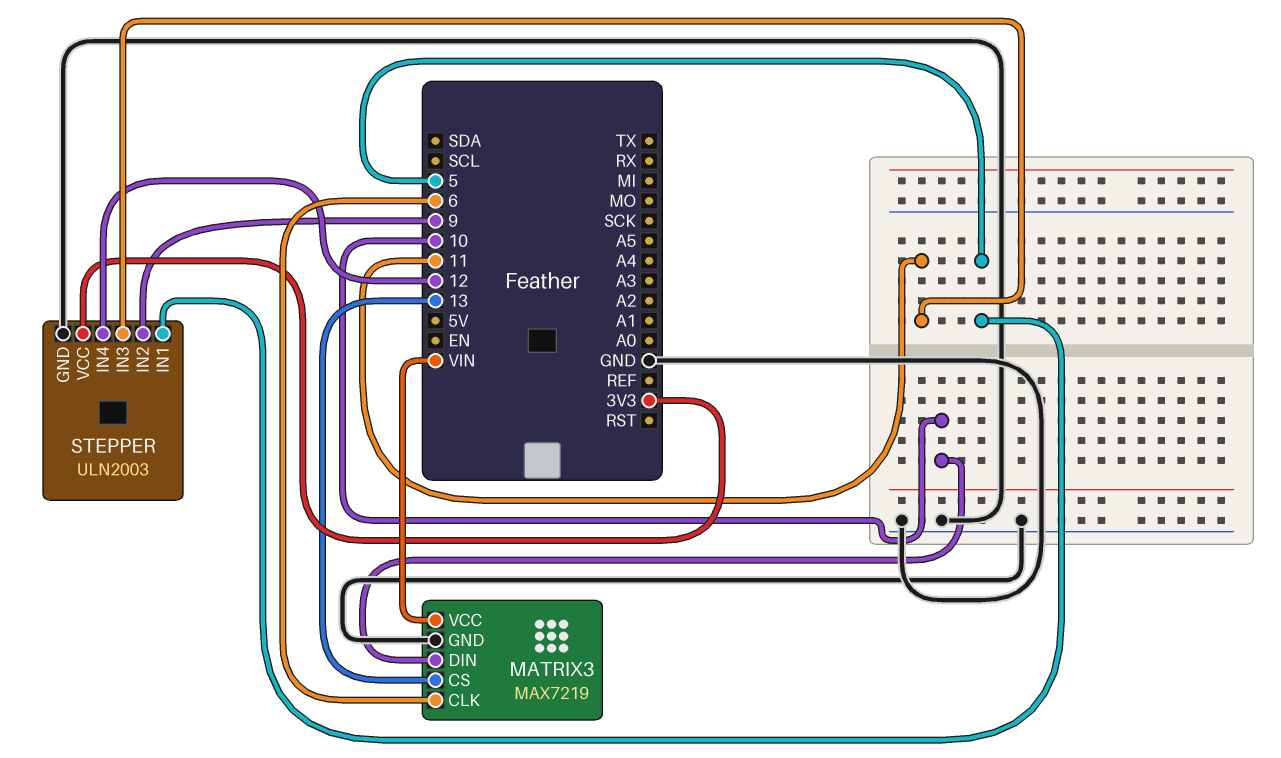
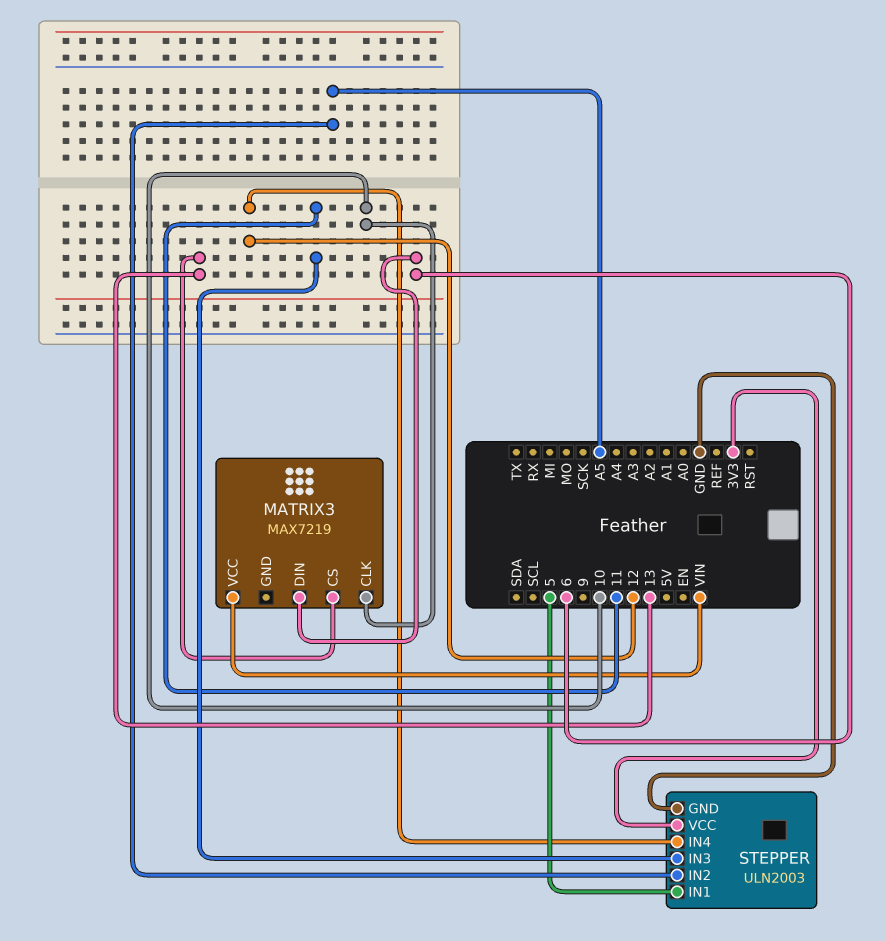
MATRIX3 pin CLK: 6 -> 10
MATRIX3 pin DIN: 10 -> 6
MATRIX3 pin GND: GND -> none
STEPPER pin IN2: 9 -> A5

